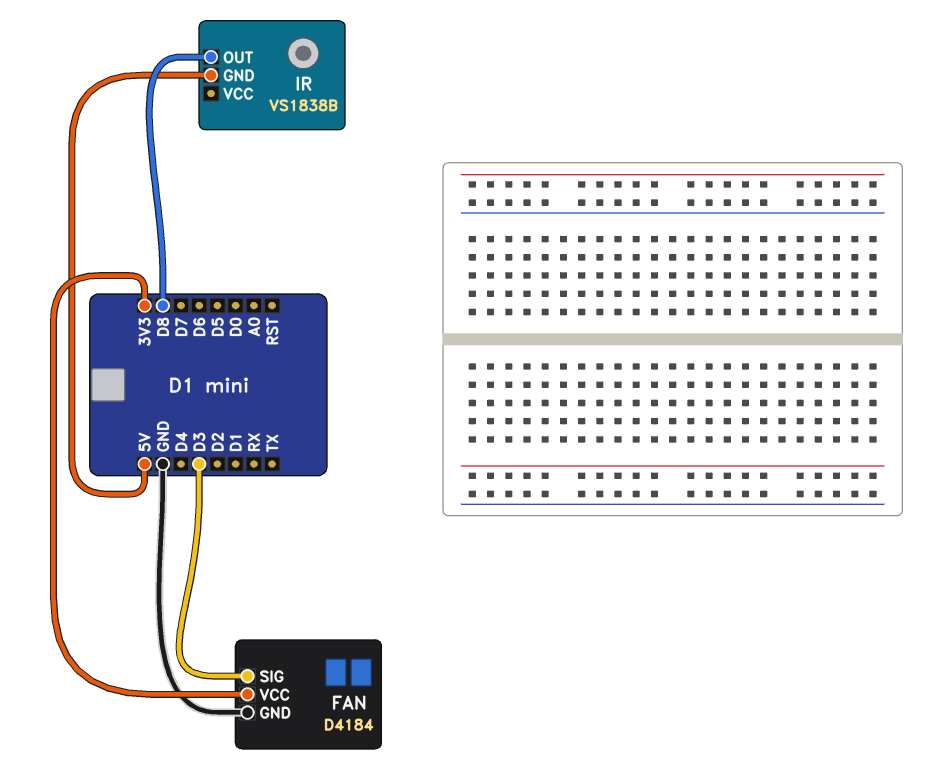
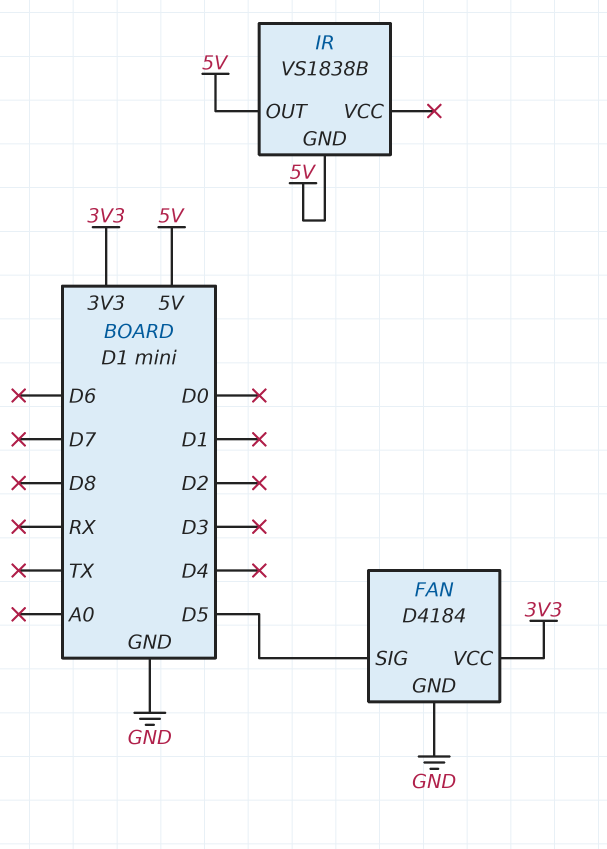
FAN pin SIG: D3 -> D5
IR pin OUT: D8 -> 5V

